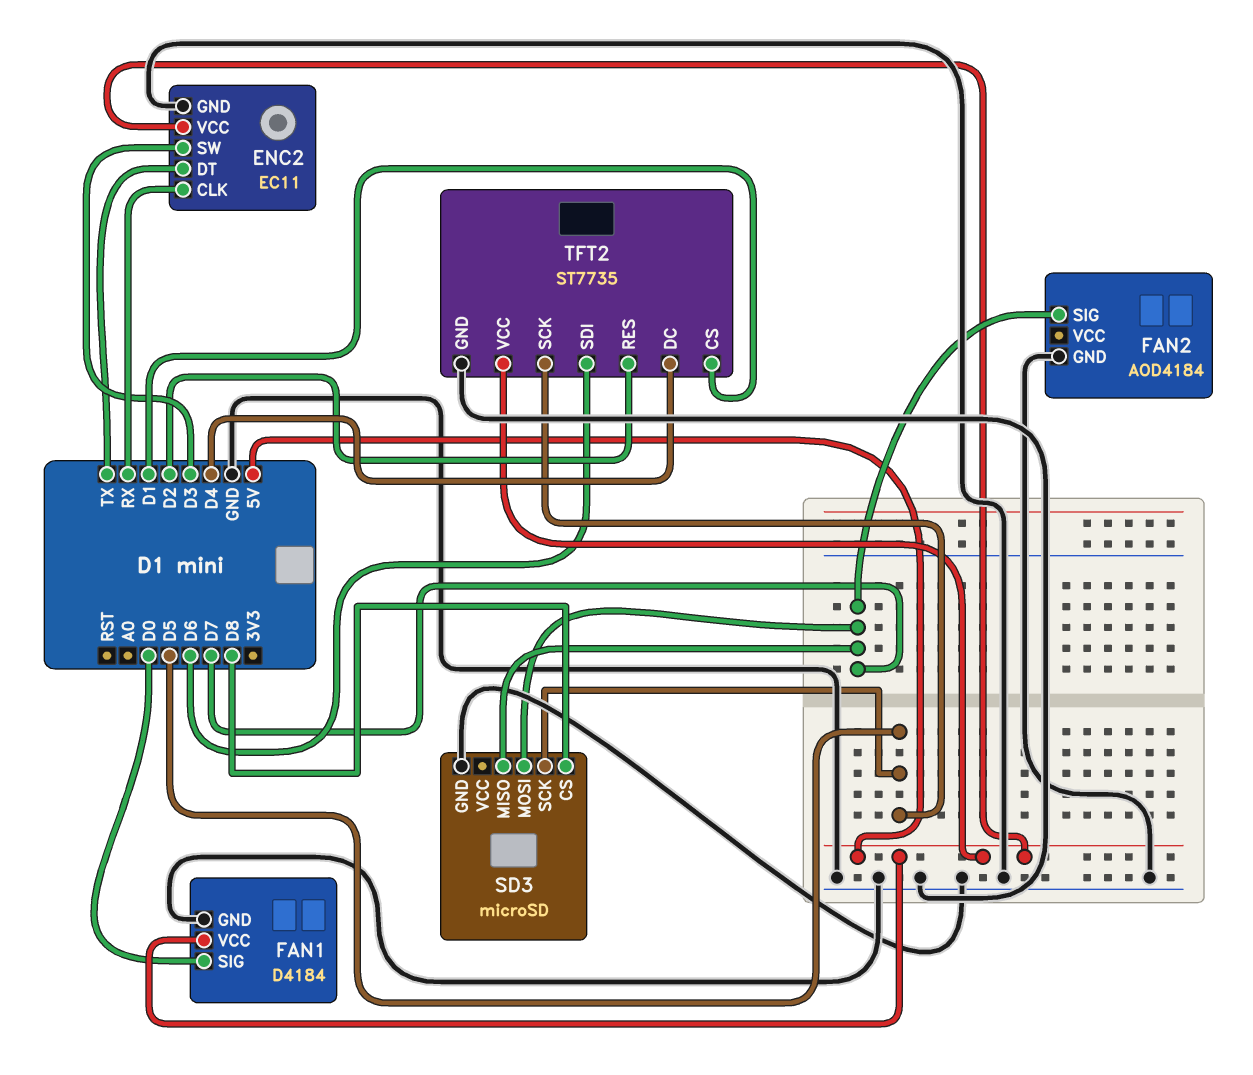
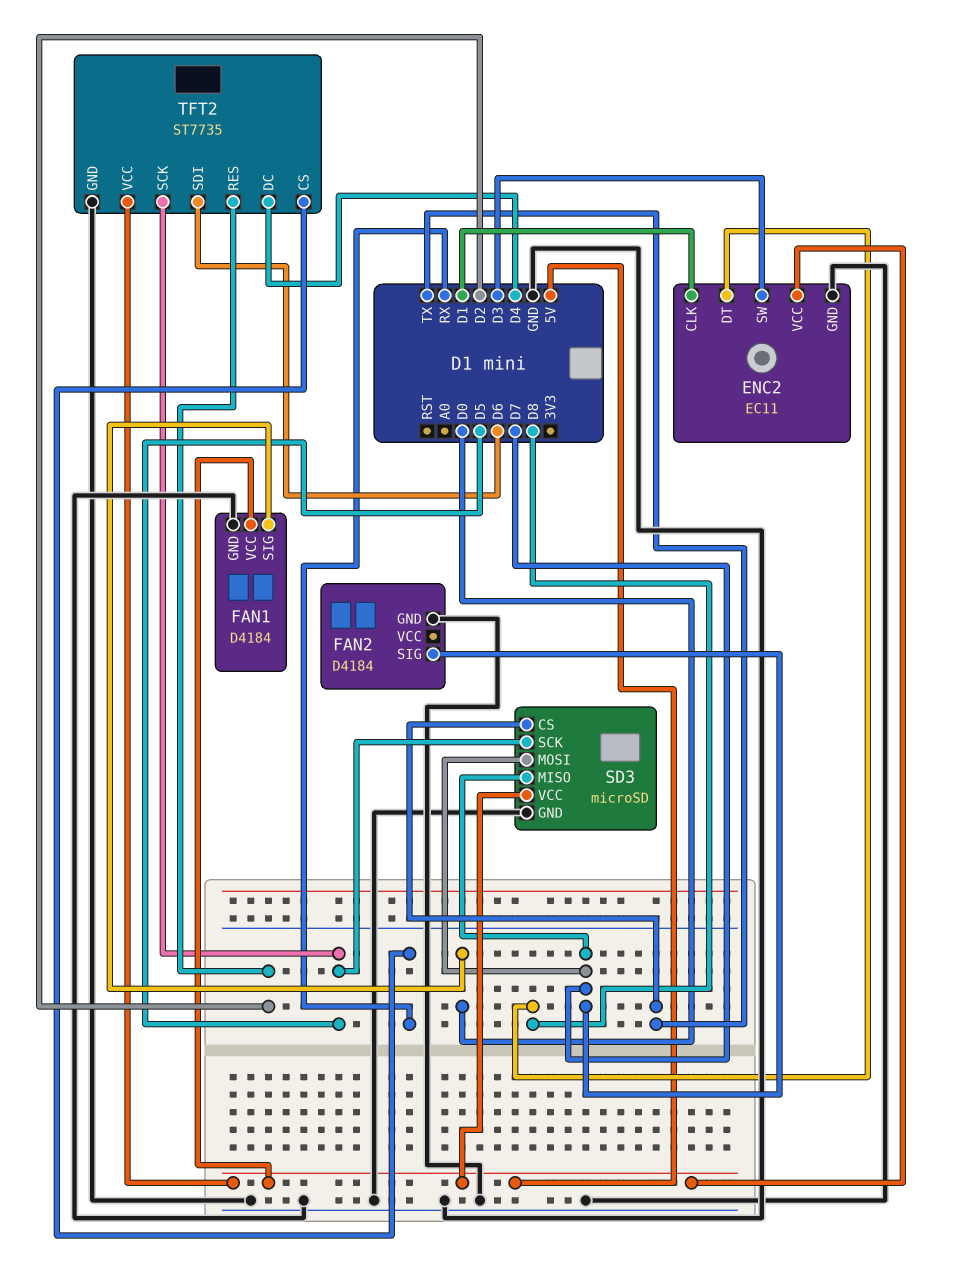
ENC2 pin CLK: RX -> D1
ENC2 pin DT: TX -> D8
FAN2: AOD4184 -> D4184
SD3 pin CS: D8 -> TX
SD3 pin VCC: none -> 5V
TFT2 pin CS: D1 -> RX

